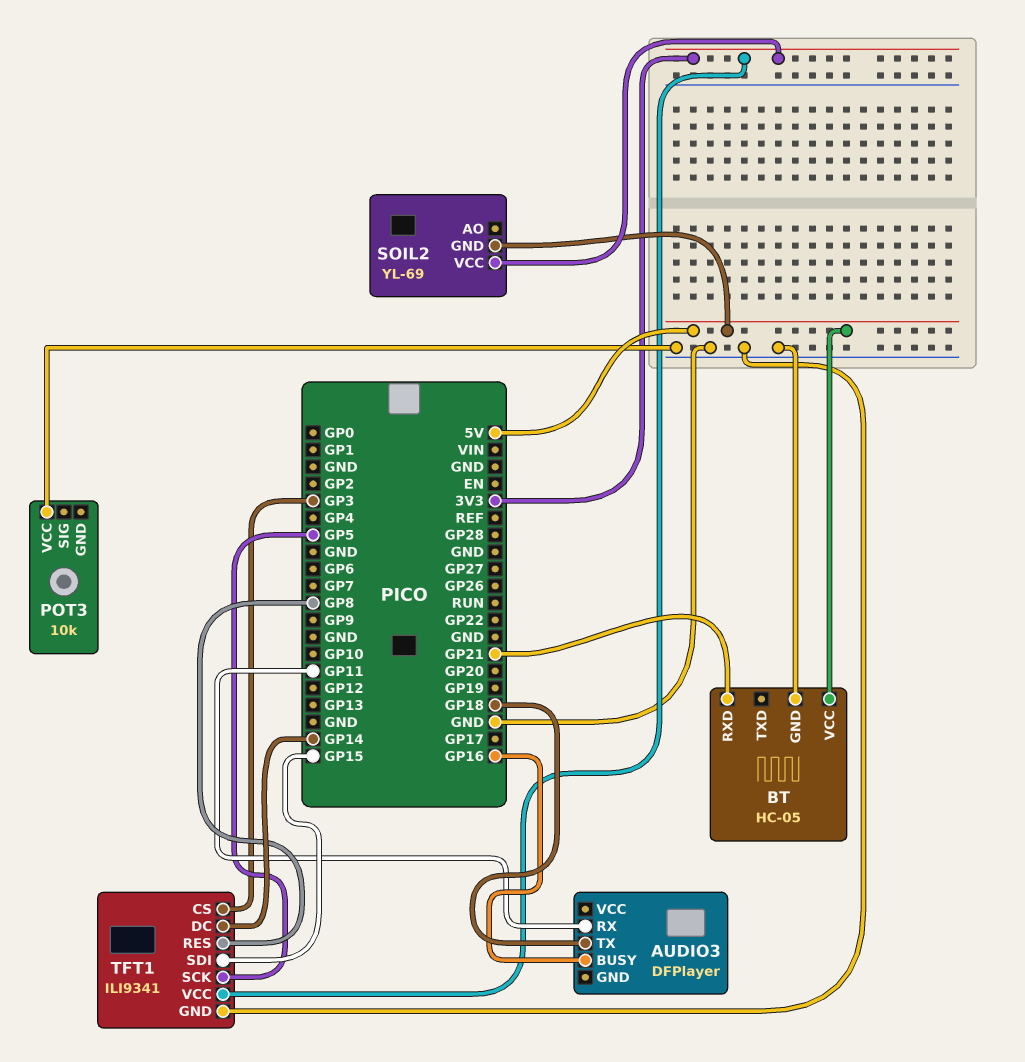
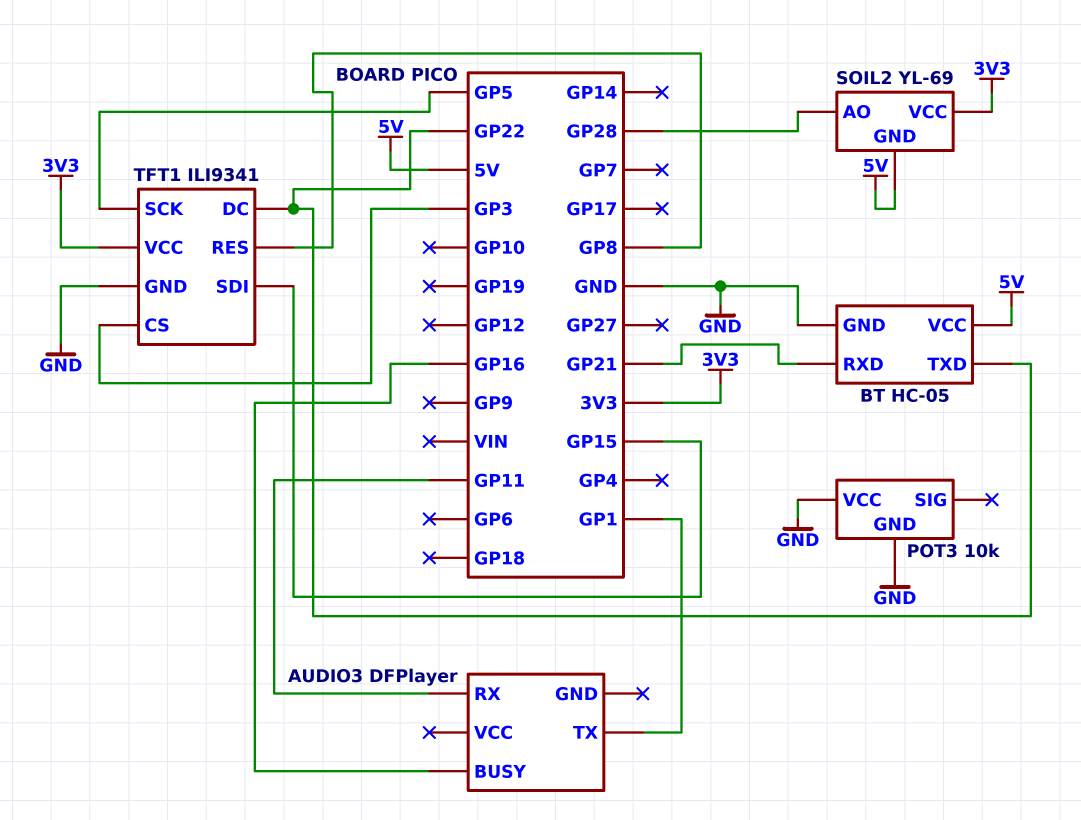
AUDIO3 pin TX: GP18 -> GP1
BT pin TXD: none -> GP22
POT3 pin GND: none -> GND
SOIL2 pin AO: none -> GP28
TFT1 pin DC: GP14 -> GP22

